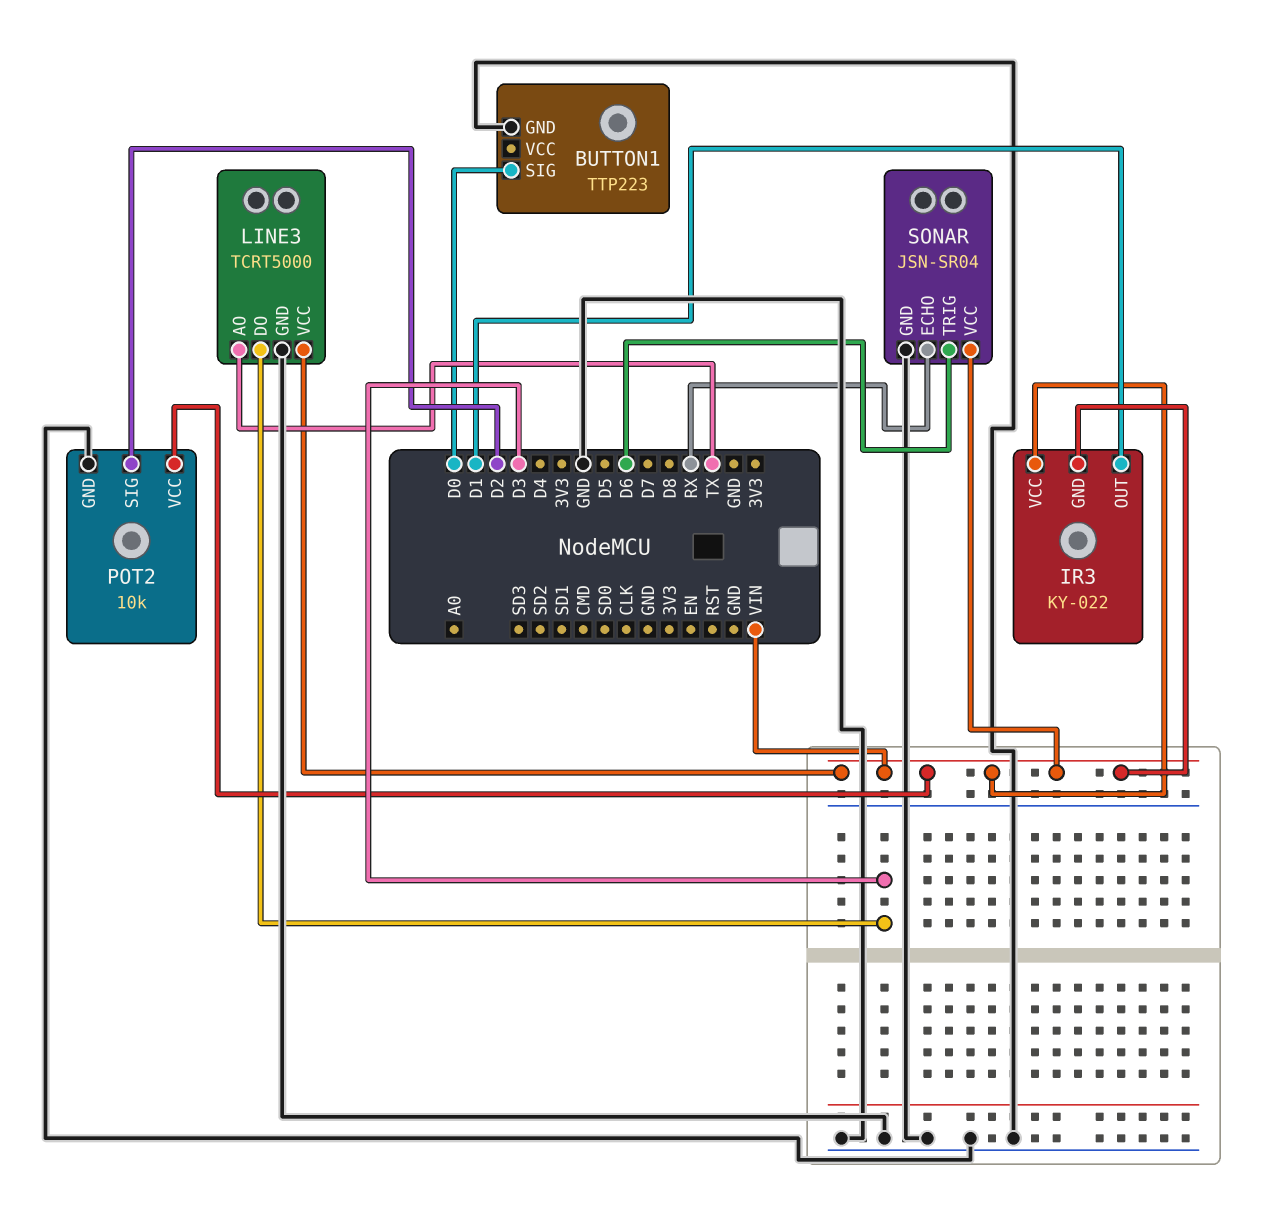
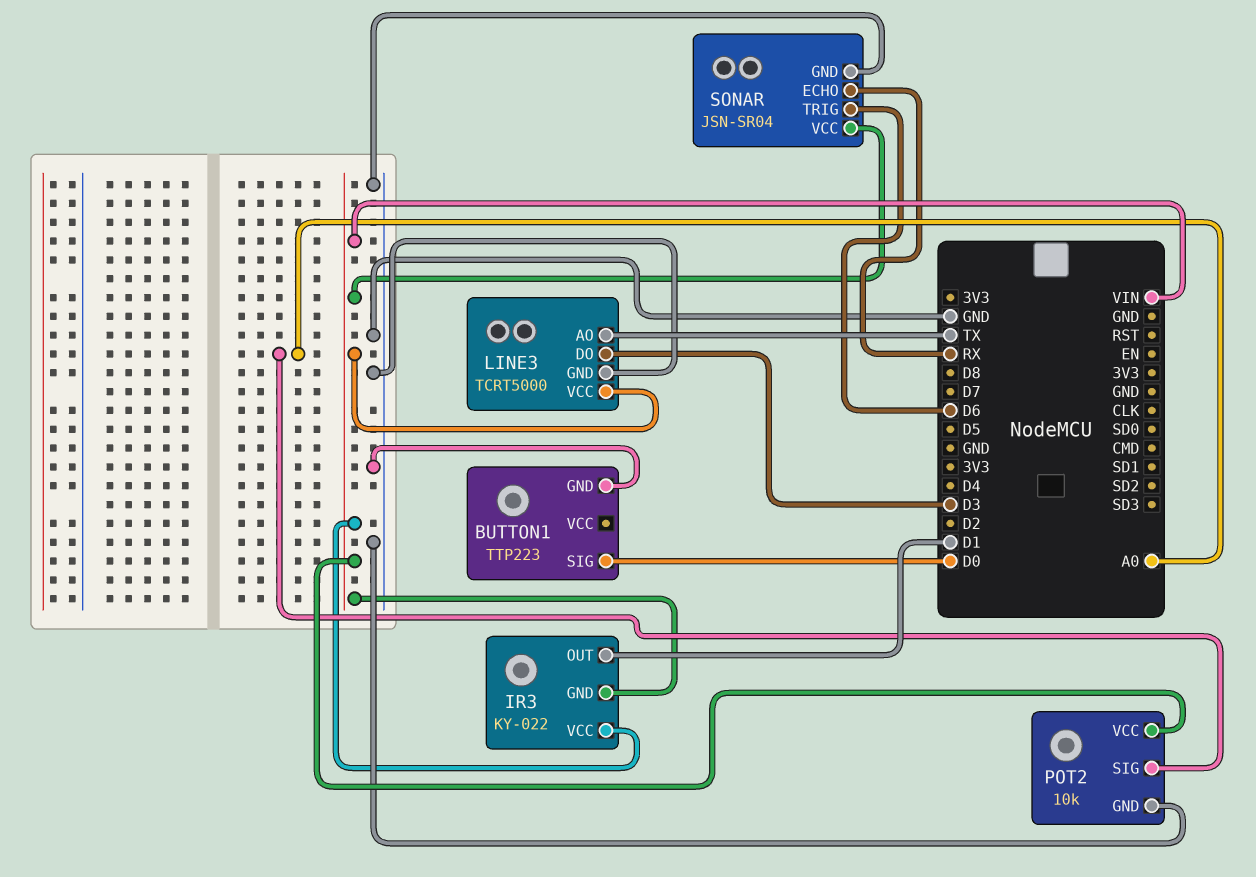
POT2 pin SIG: D2 -> A0

